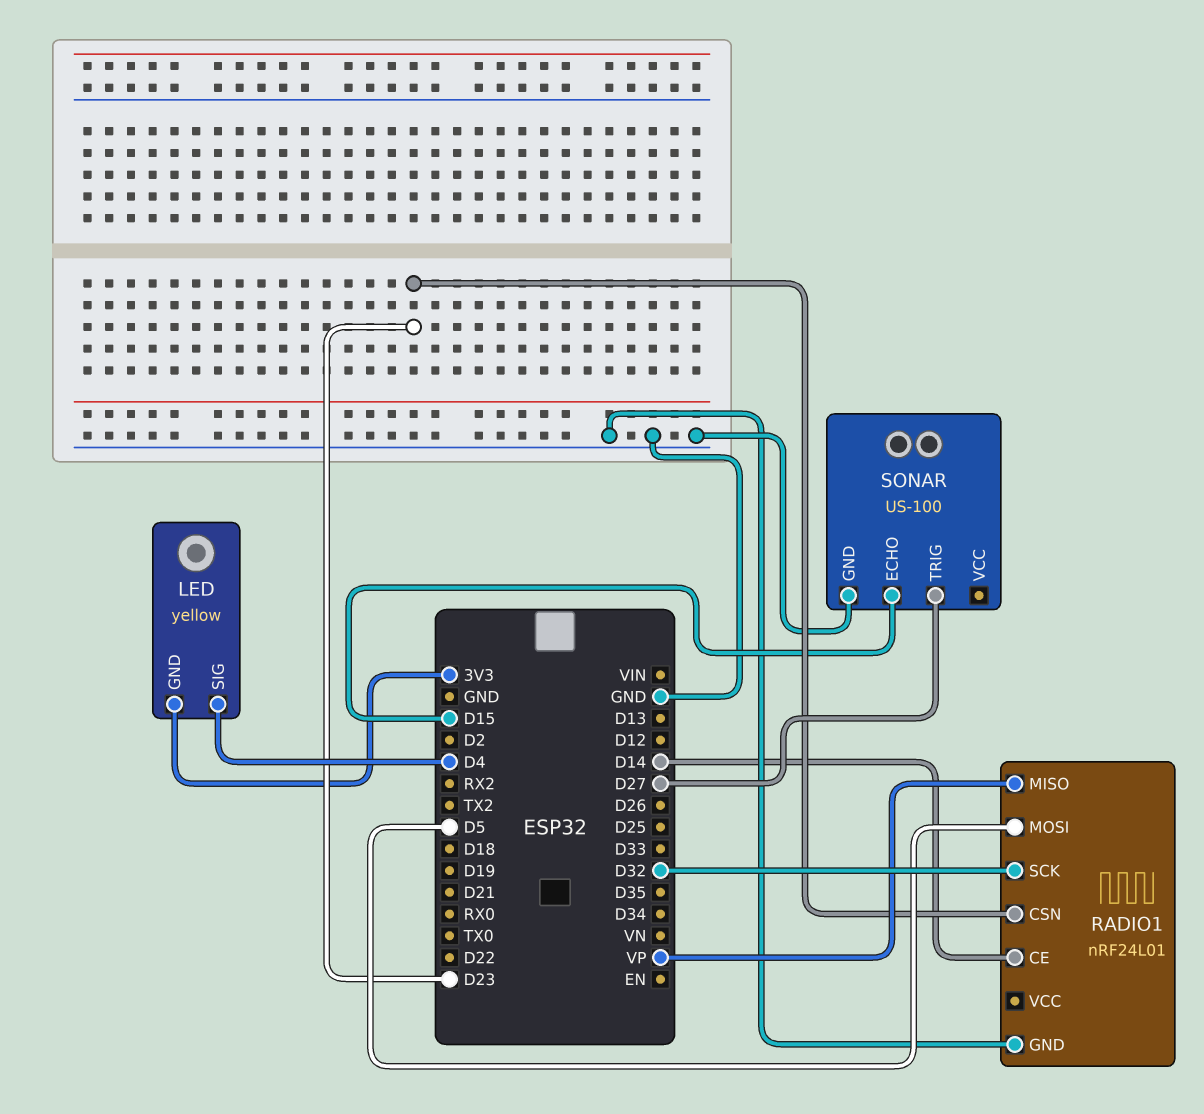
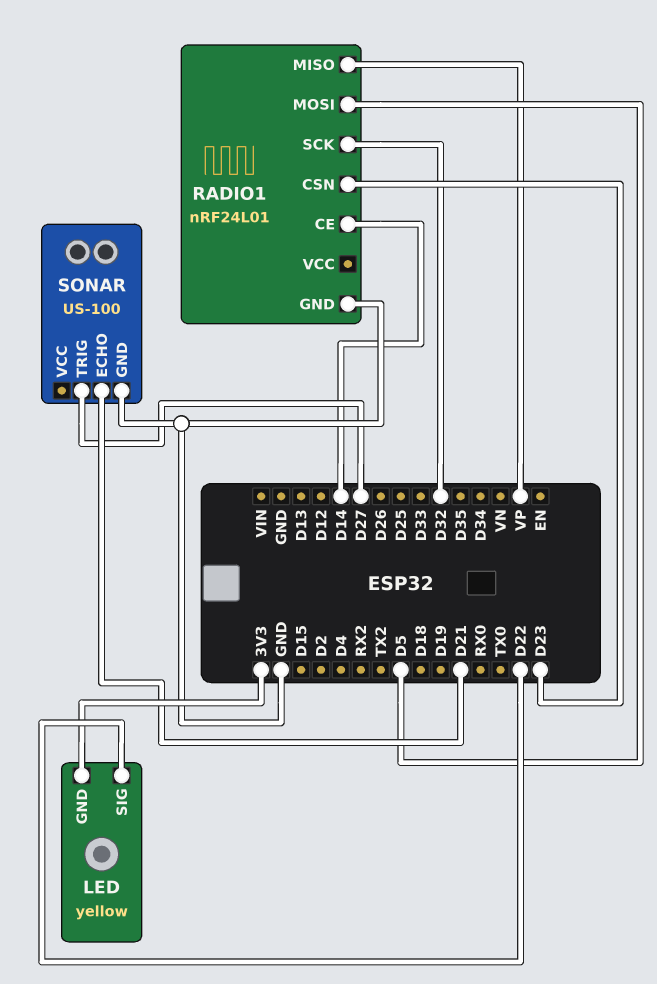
LED pin SIG: D4 -> D22
SONAR pin ECHO: D15 -> D21

